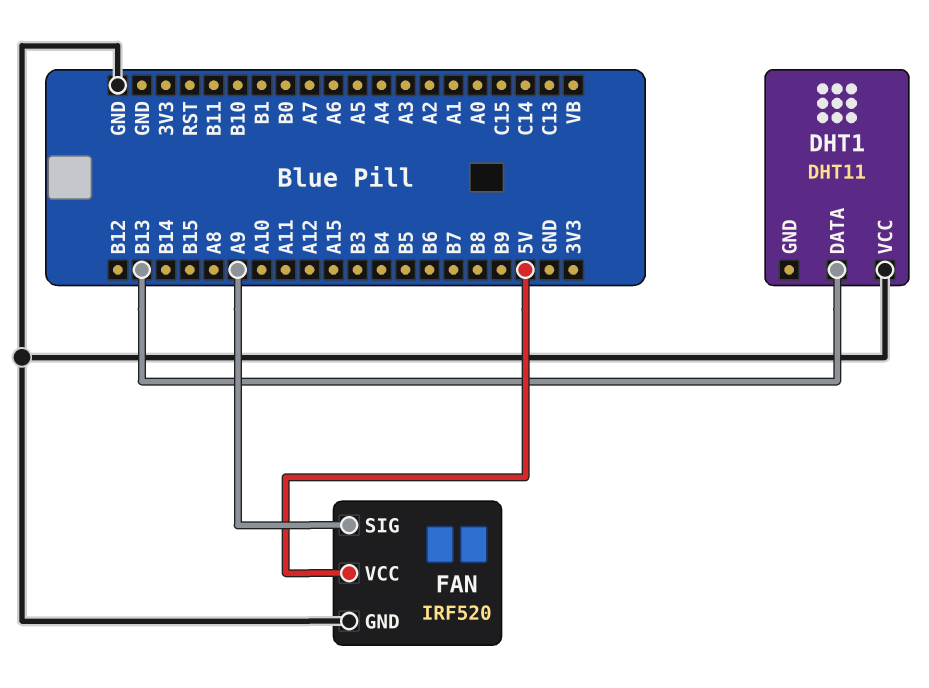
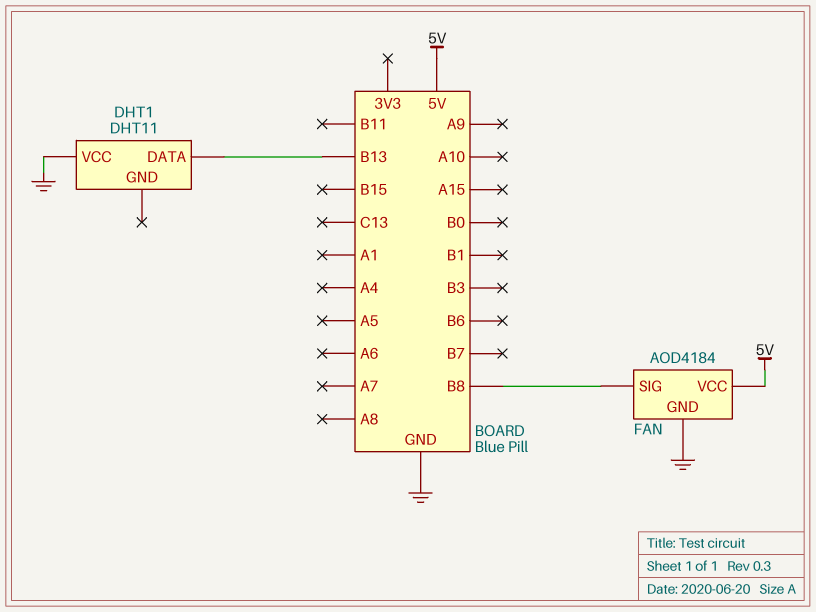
FAN: IRF520 -> AOD4184
FAN pin SIG: A9 -> B8

